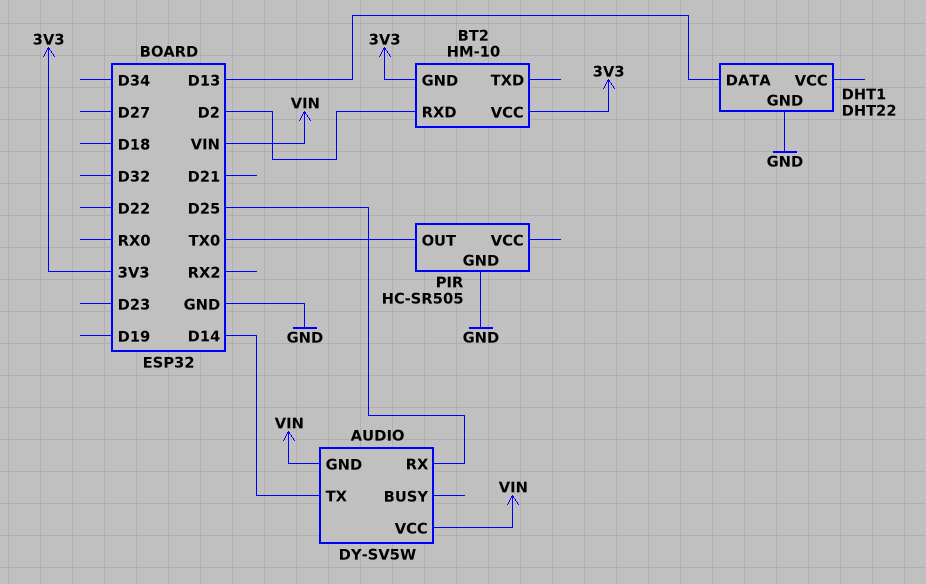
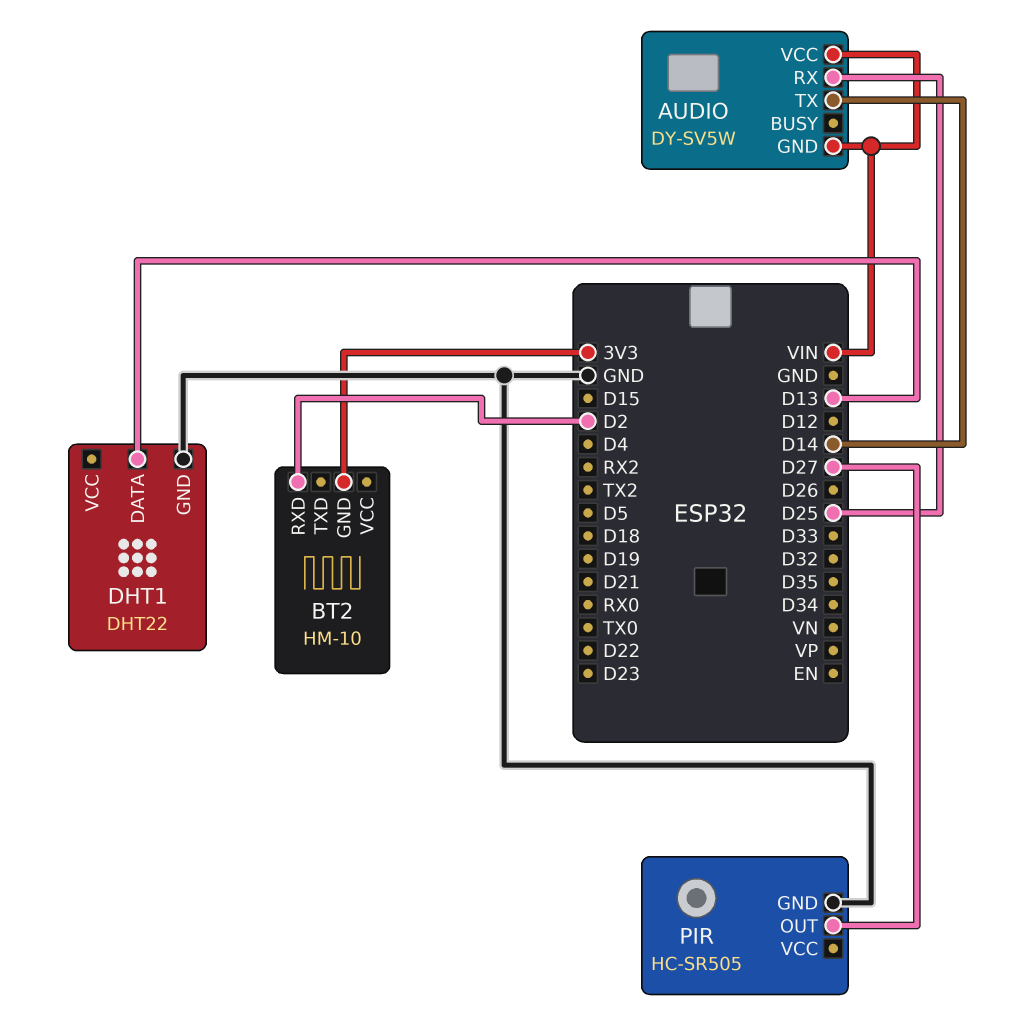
BT2 pin VCC: 3V3 -> none
PIR pin OUT: TX0 -> D27

